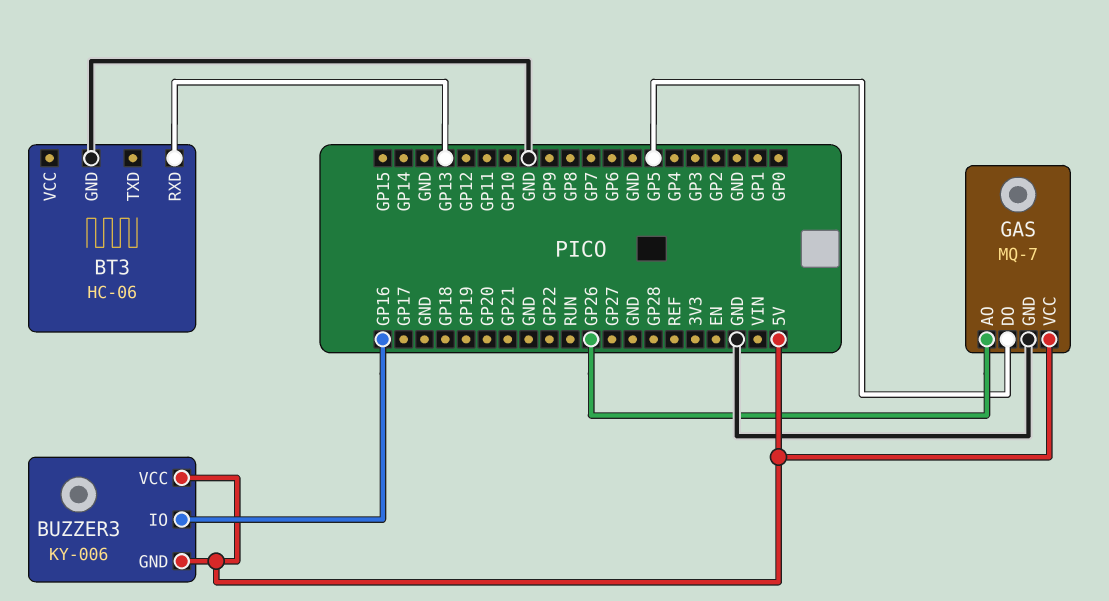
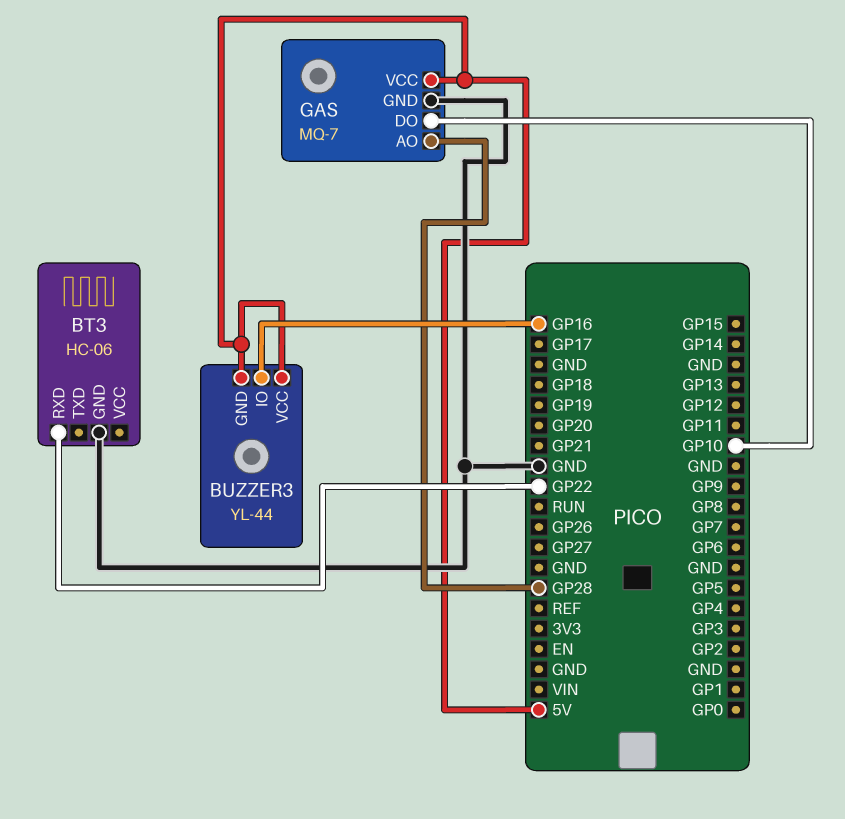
BT3 pin RXD: GP13 -> GP22
BUZZER3: KY-006 -> YL-44
GAS pin AO: GP26 -> GP28
GAS pin DO: GP5 -> GP10

